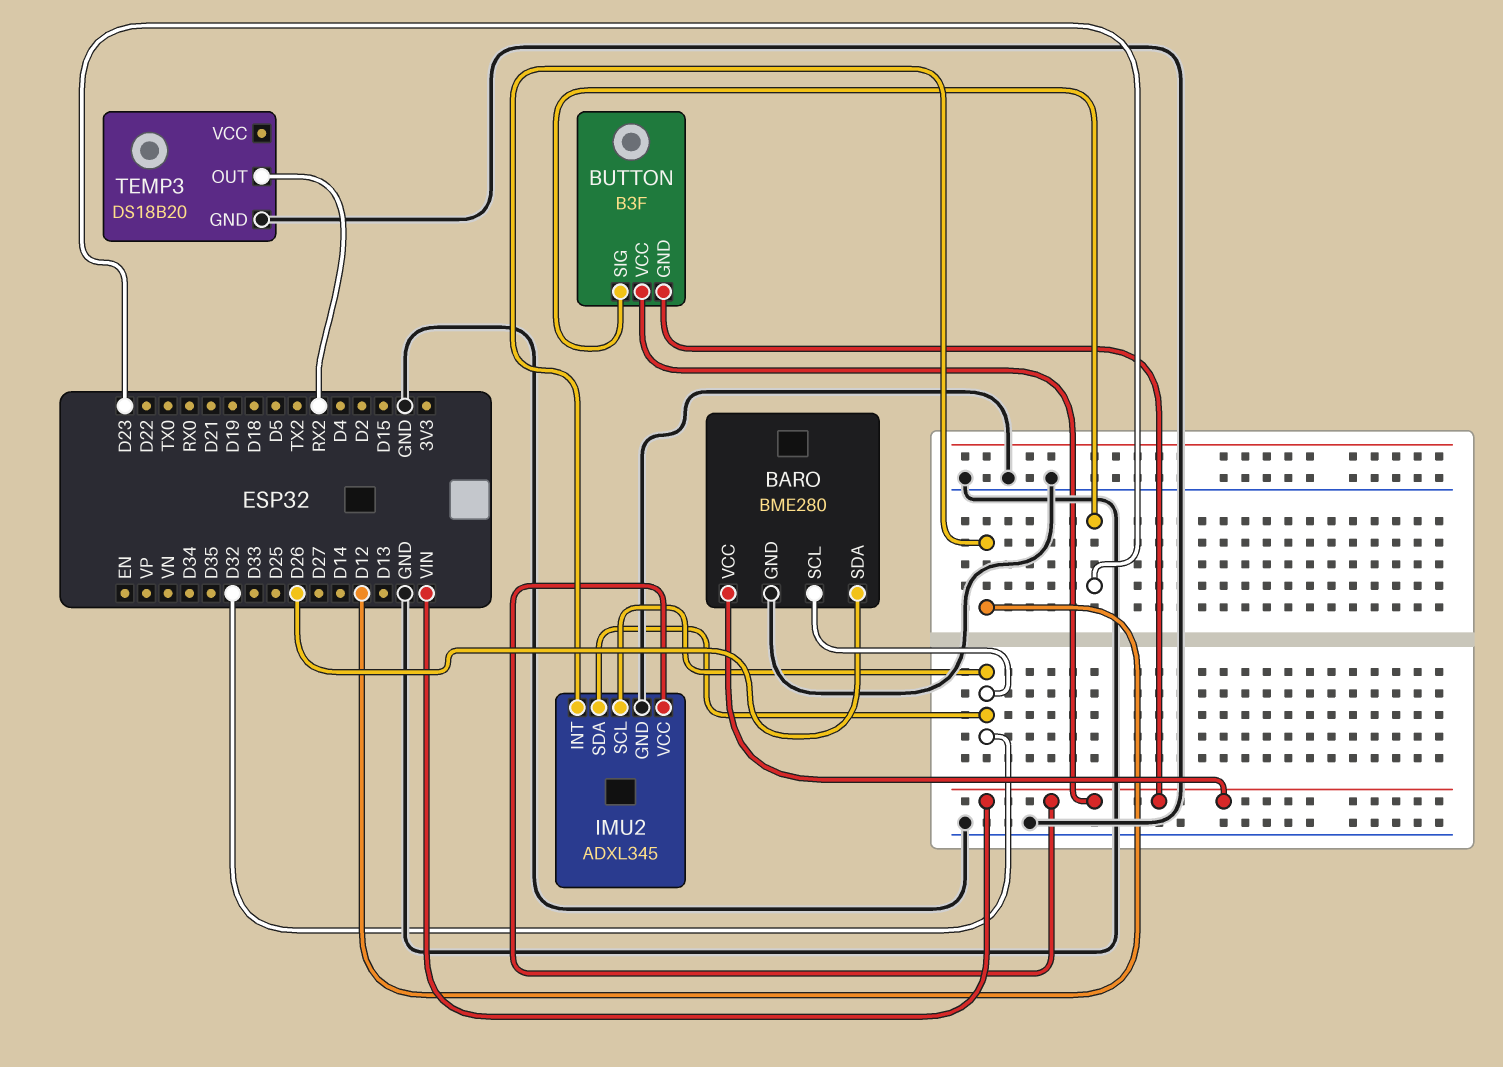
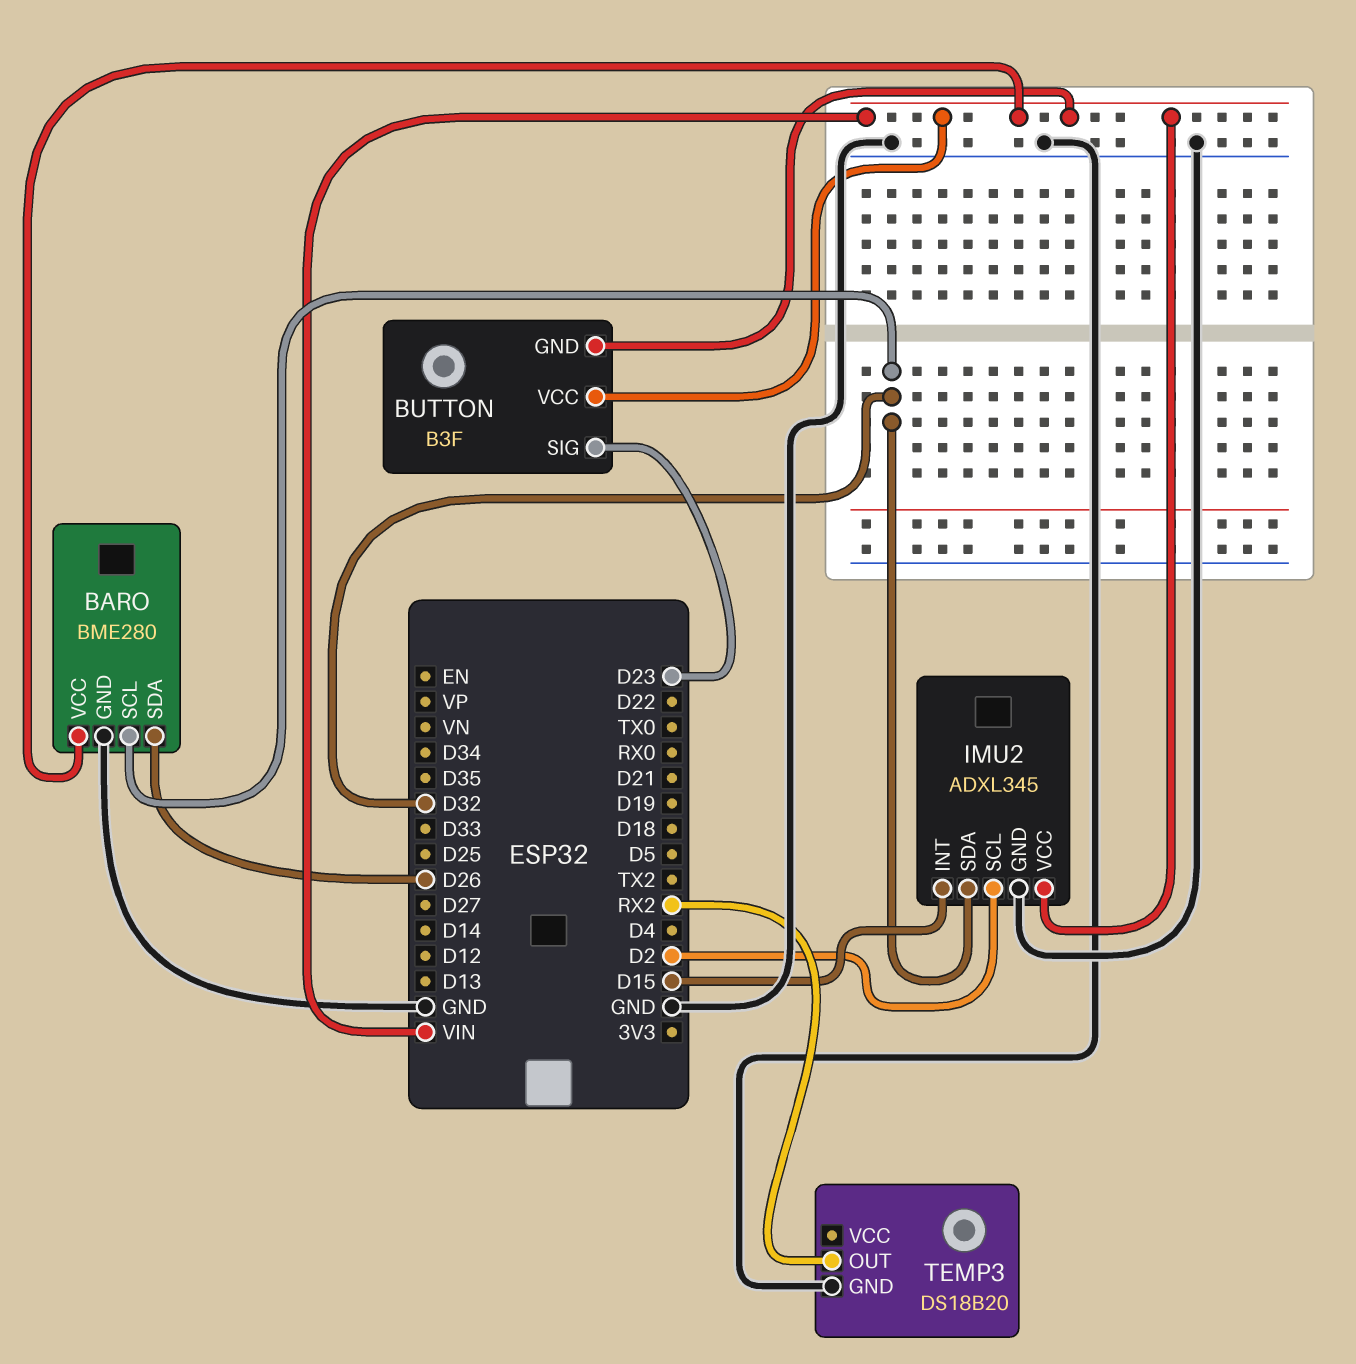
IMU2 pin INT: D12 -> D15
IMU2 pin SCL: D32 -> D2

